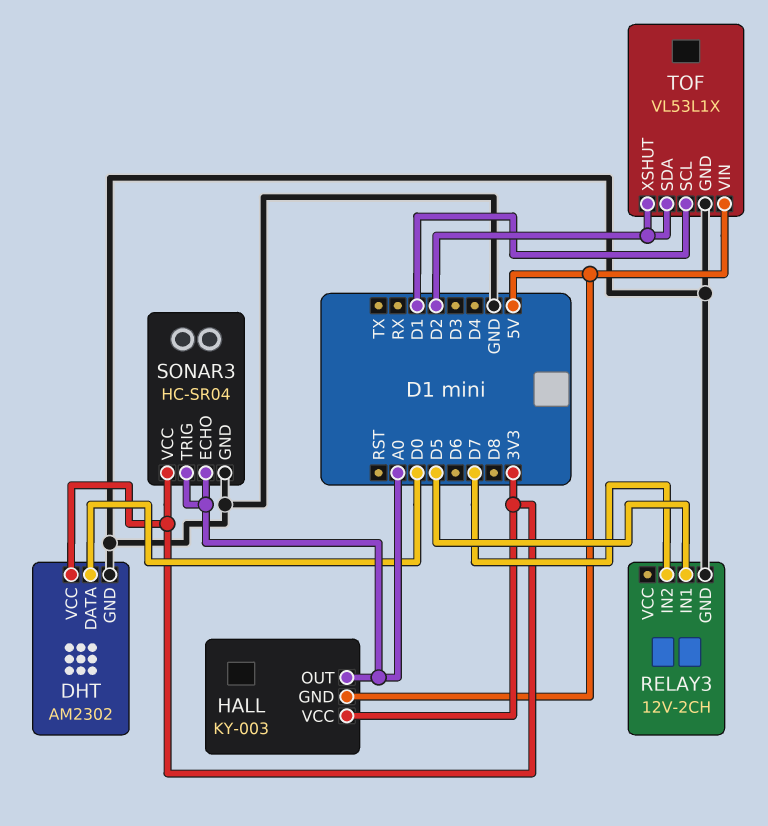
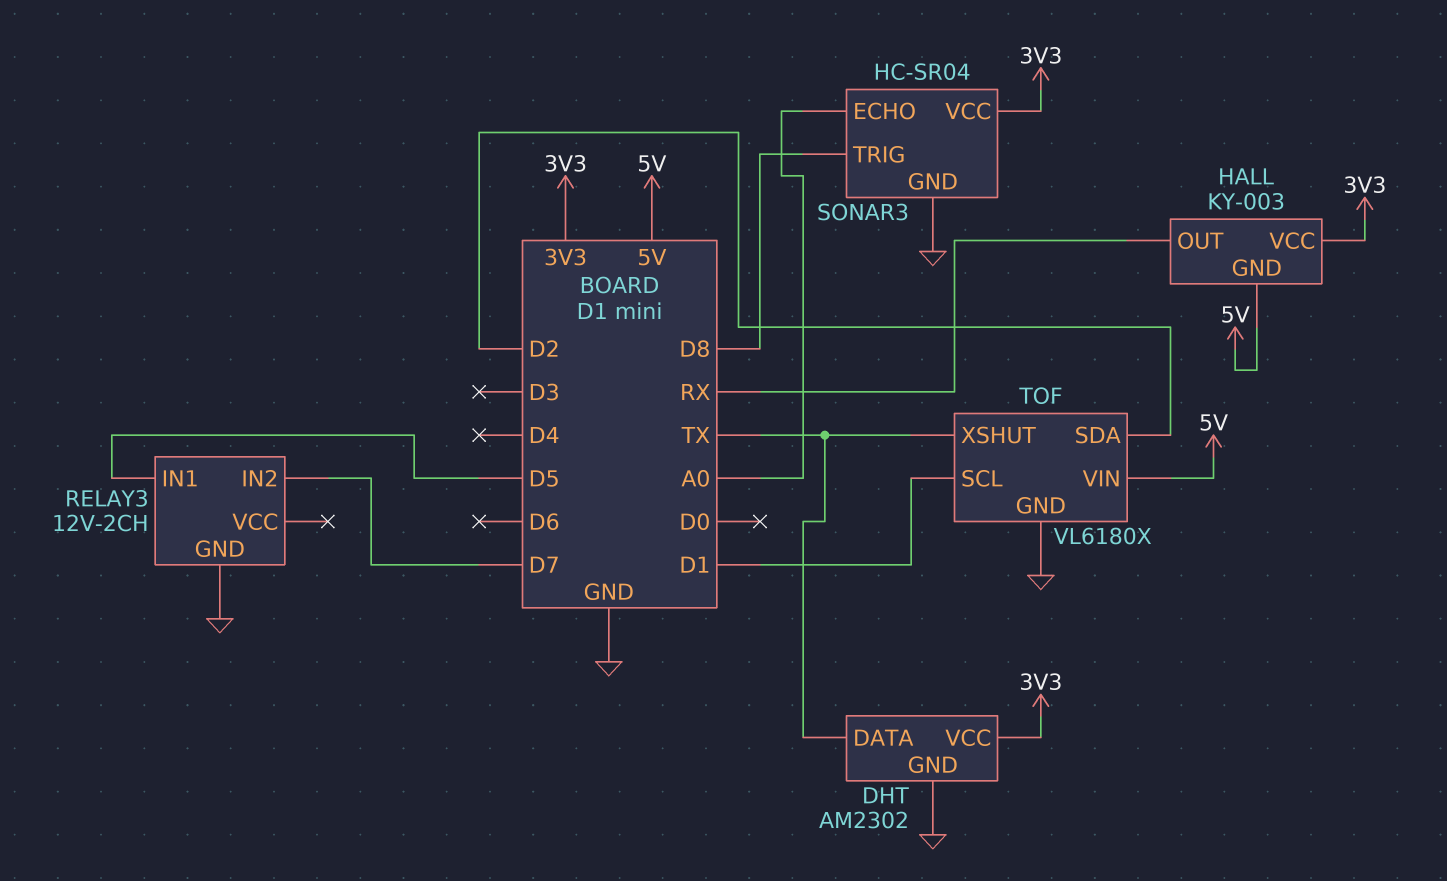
DHT pin DATA: D0 -> TX
HALL pin OUT: A0 -> RX
SONAR3 pin TRIG: A0 -> D8
TOF: VL53L1X -> VL6180X
TOF pin XSHUT: D2 -> TX

